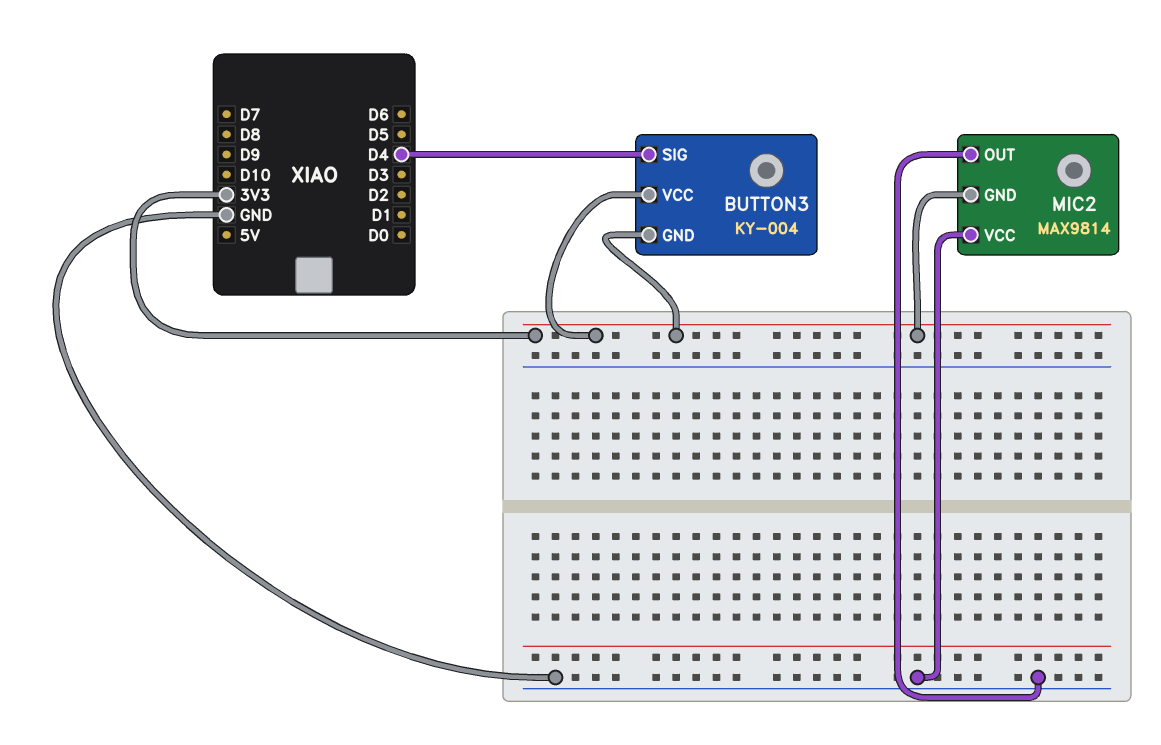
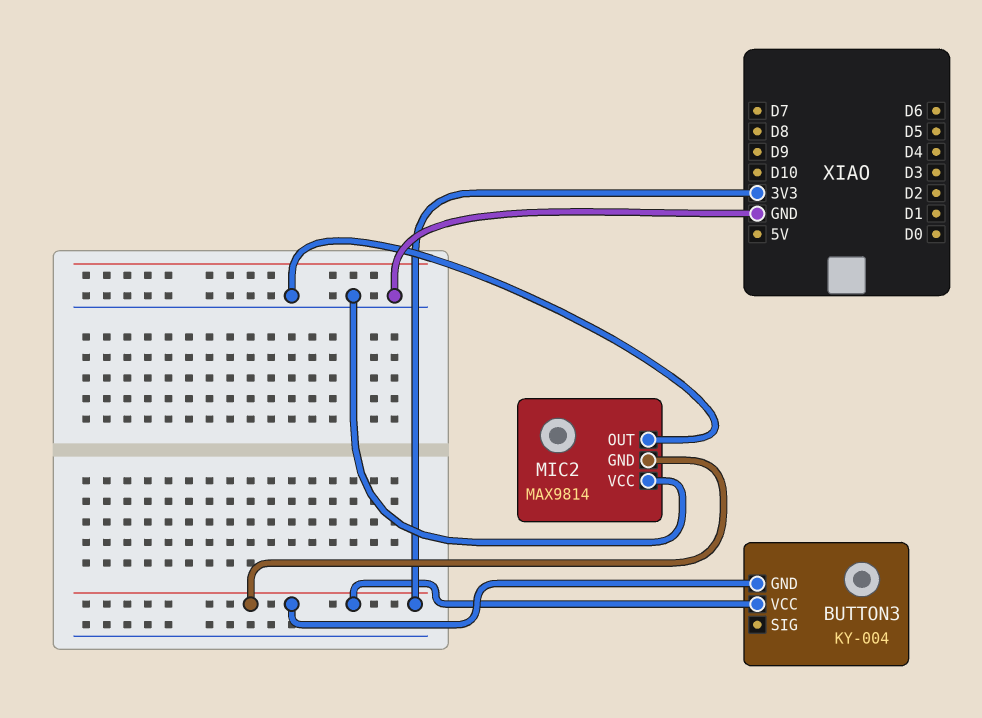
BUTTON3 pin SIG: D4 -> none

